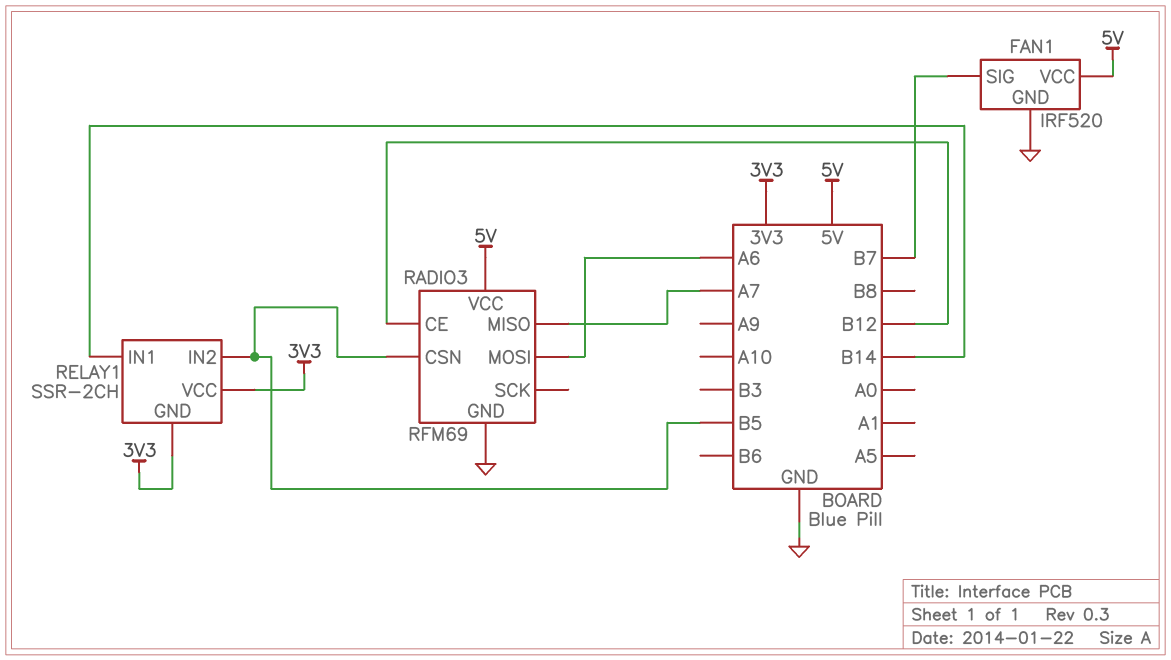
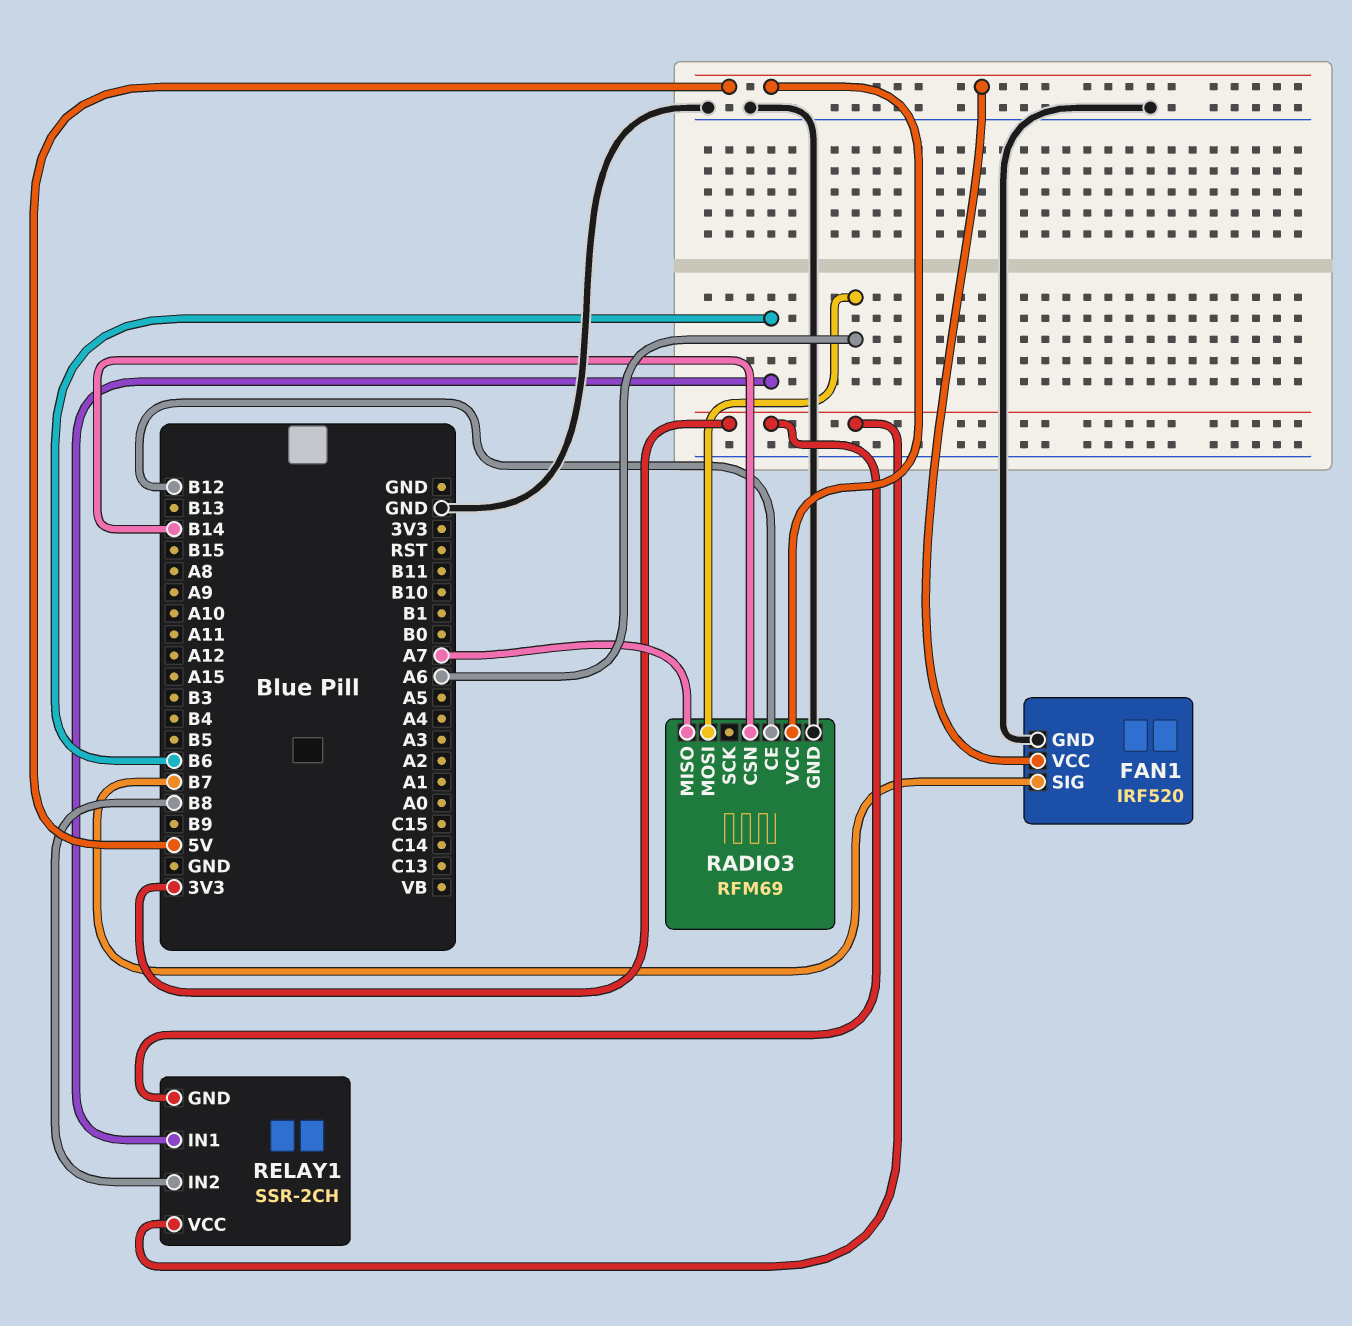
RADIO3 pin CSN: B5 -> B14
RELAY1 pin IN1: B14 -> B6
RELAY1 pin IN2: B5 -> B8

